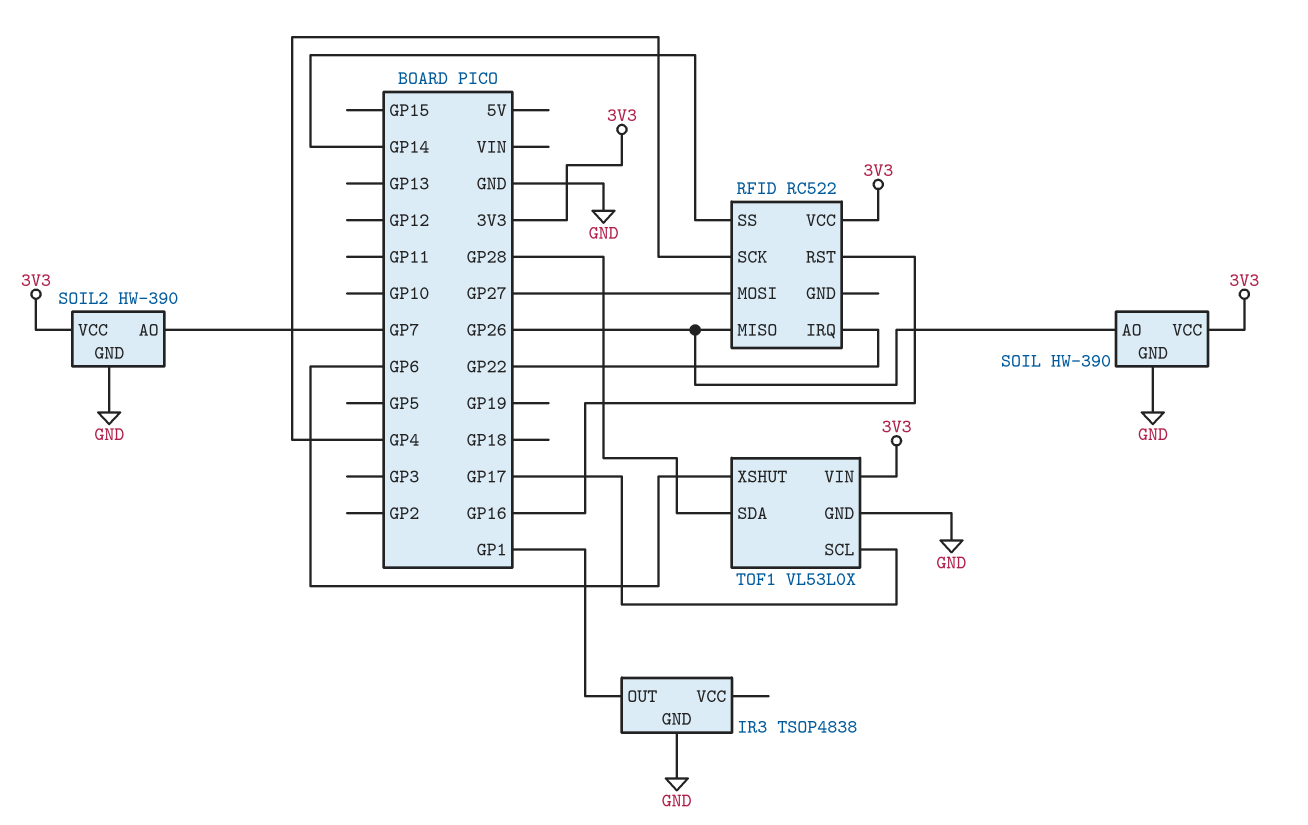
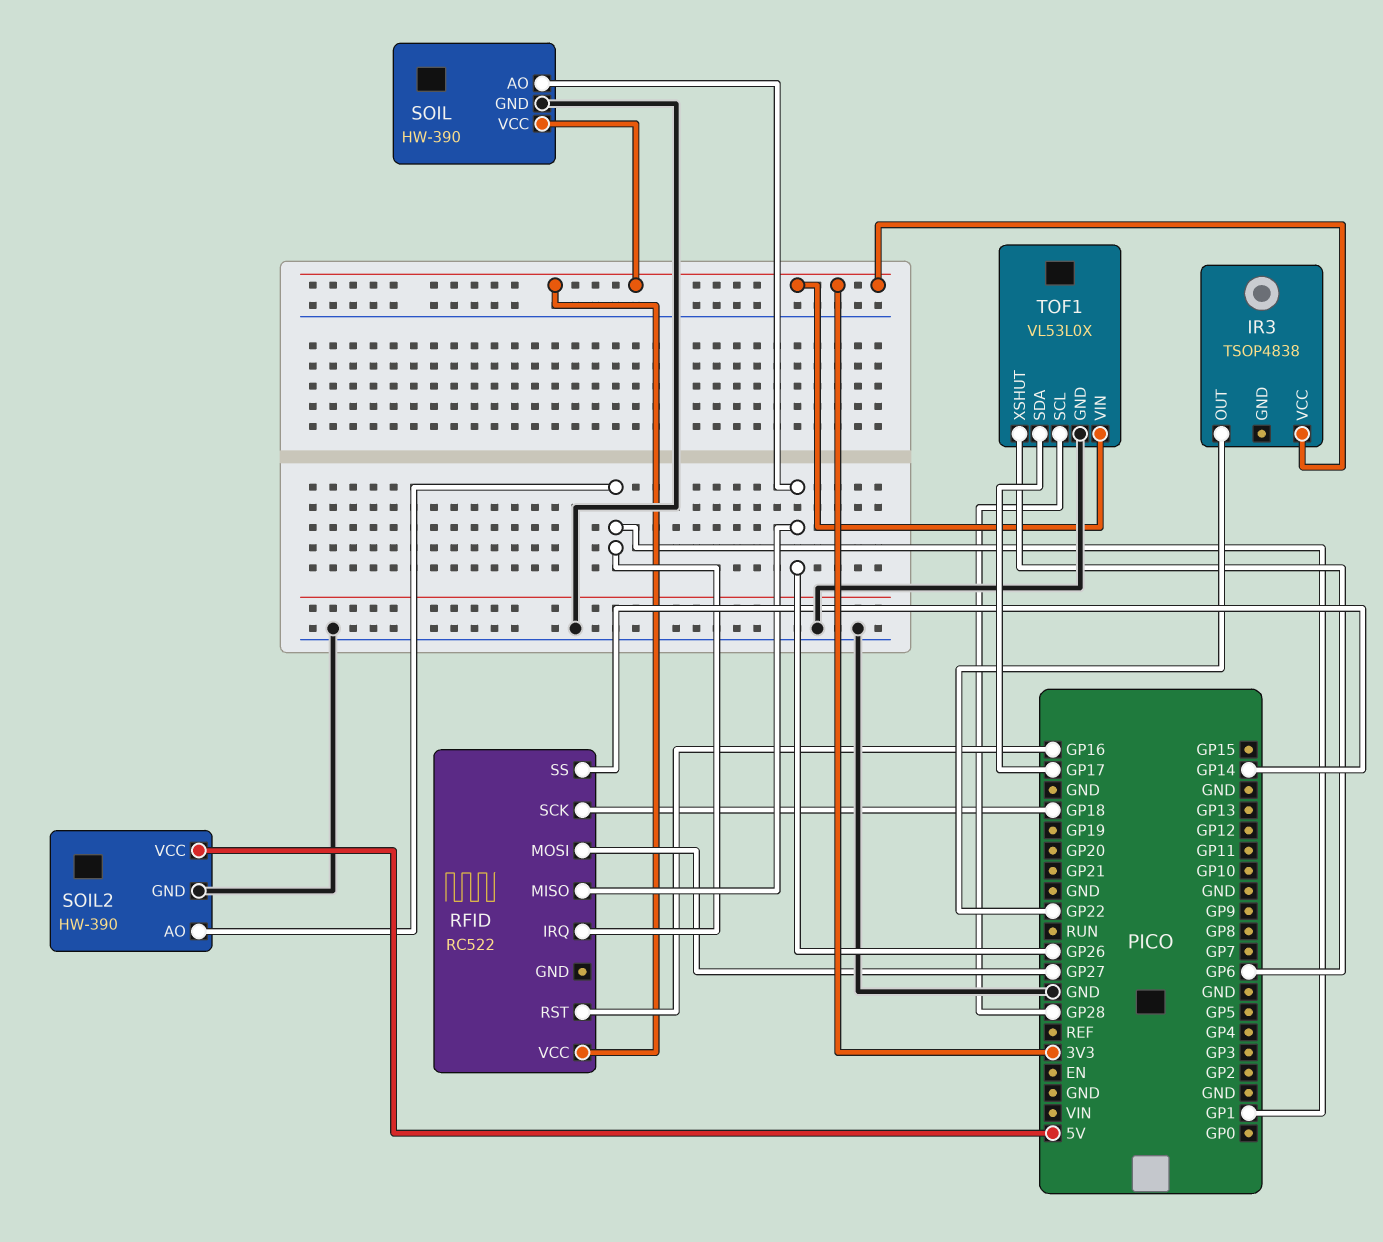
IR3 pin GND: GND -> none
IR3 pin OUT: GP1 -> GP22
IR3 pin VCC: none -> 3V3
RFID pin IRQ: GP22 -> GP1
RFID pin SCK: GP4 -> GP18
SOIL2 pin AO: GP7 -> GP1
SOIL2 pin VCC: 3V3 -> 5V
TOF1 pin SCL: GP17 -> GP28
TOF1 pin SDA: GP28 -> GP17

